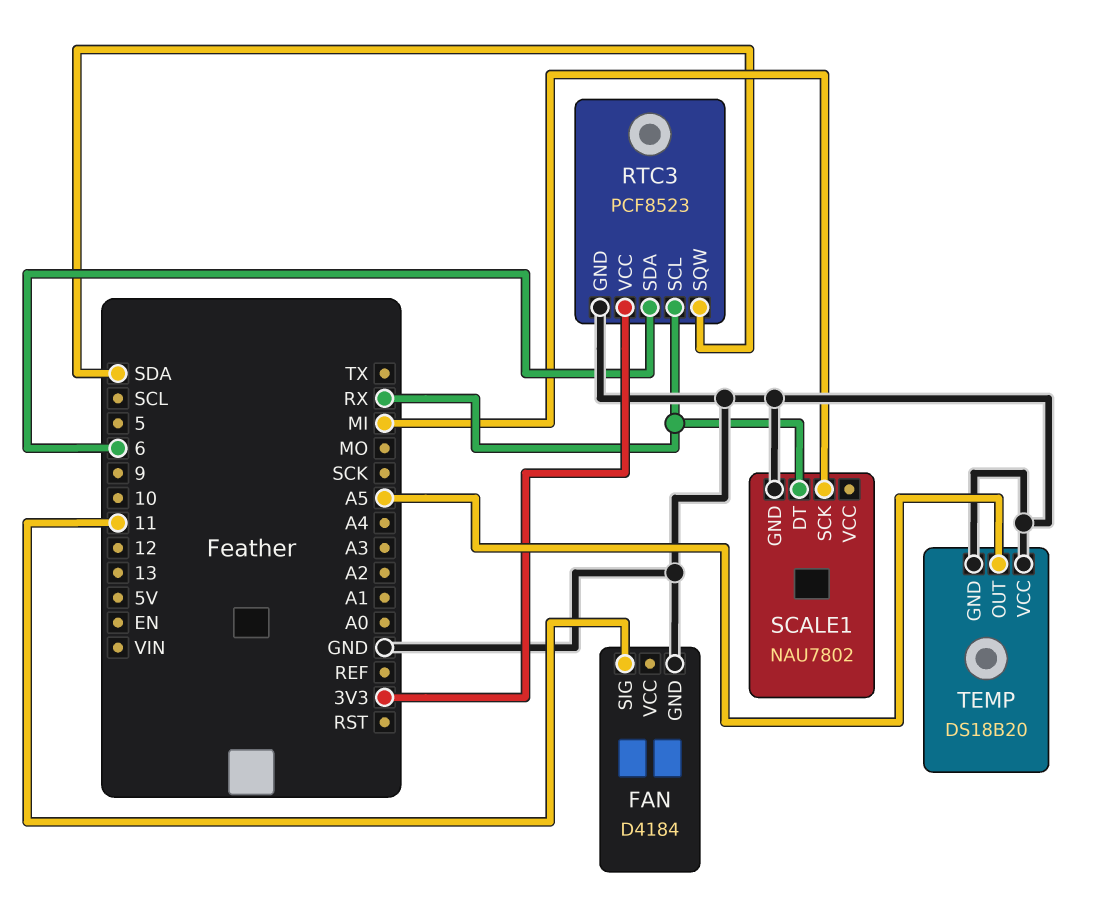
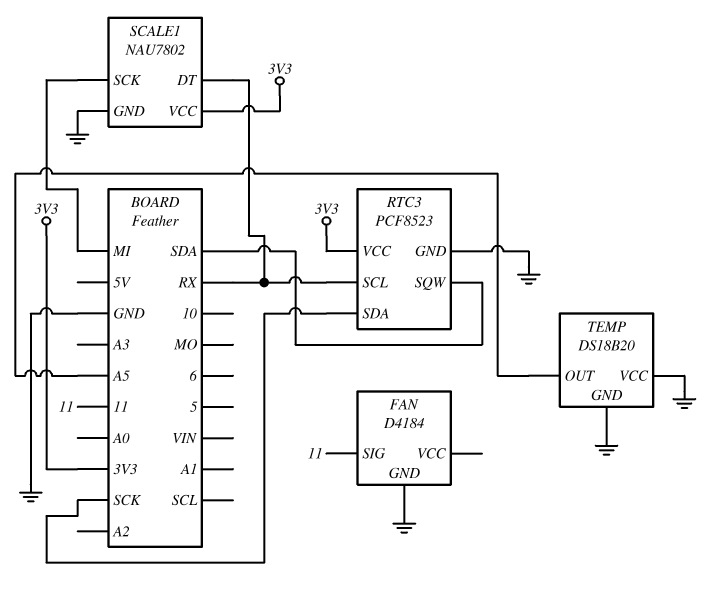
RTC3 pin SDA: 6 -> SCK
SCALE1 pin VCC: none -> 3V3

